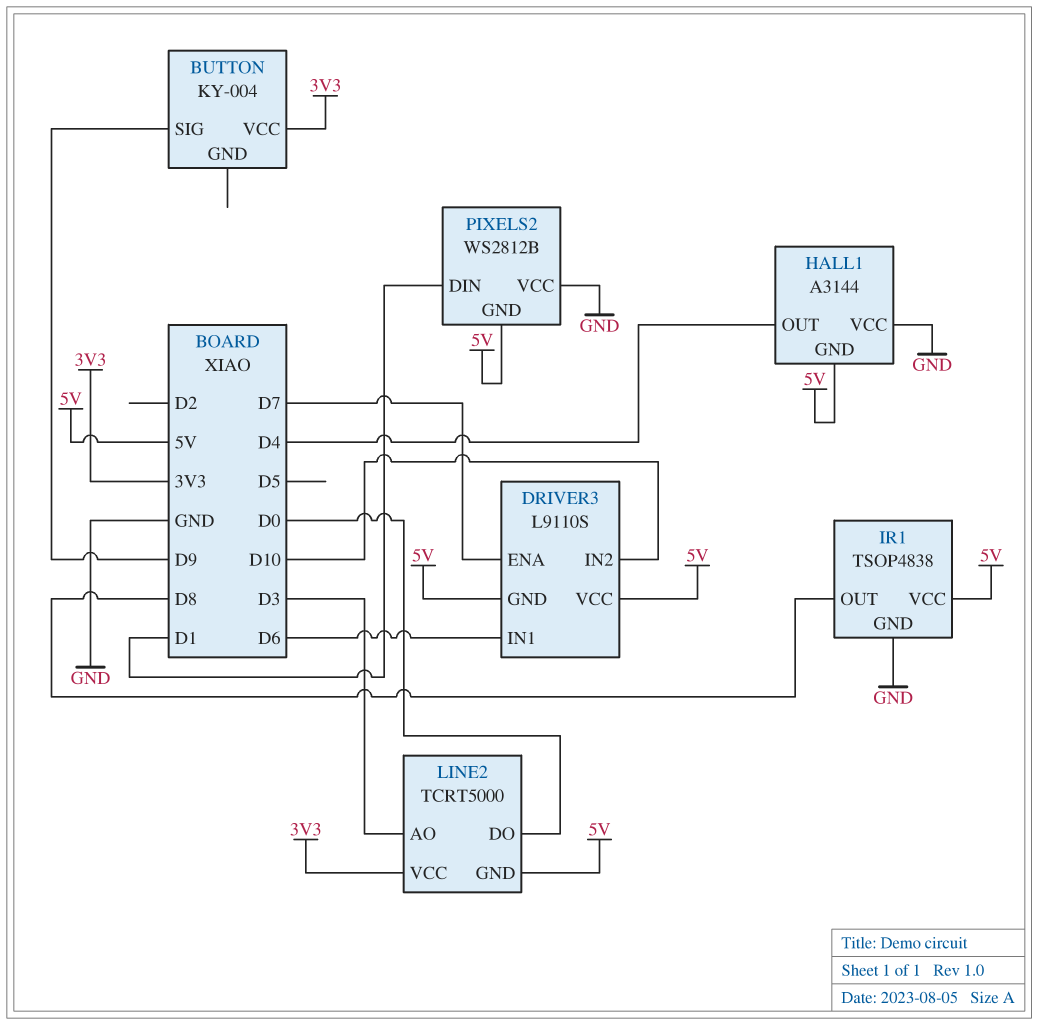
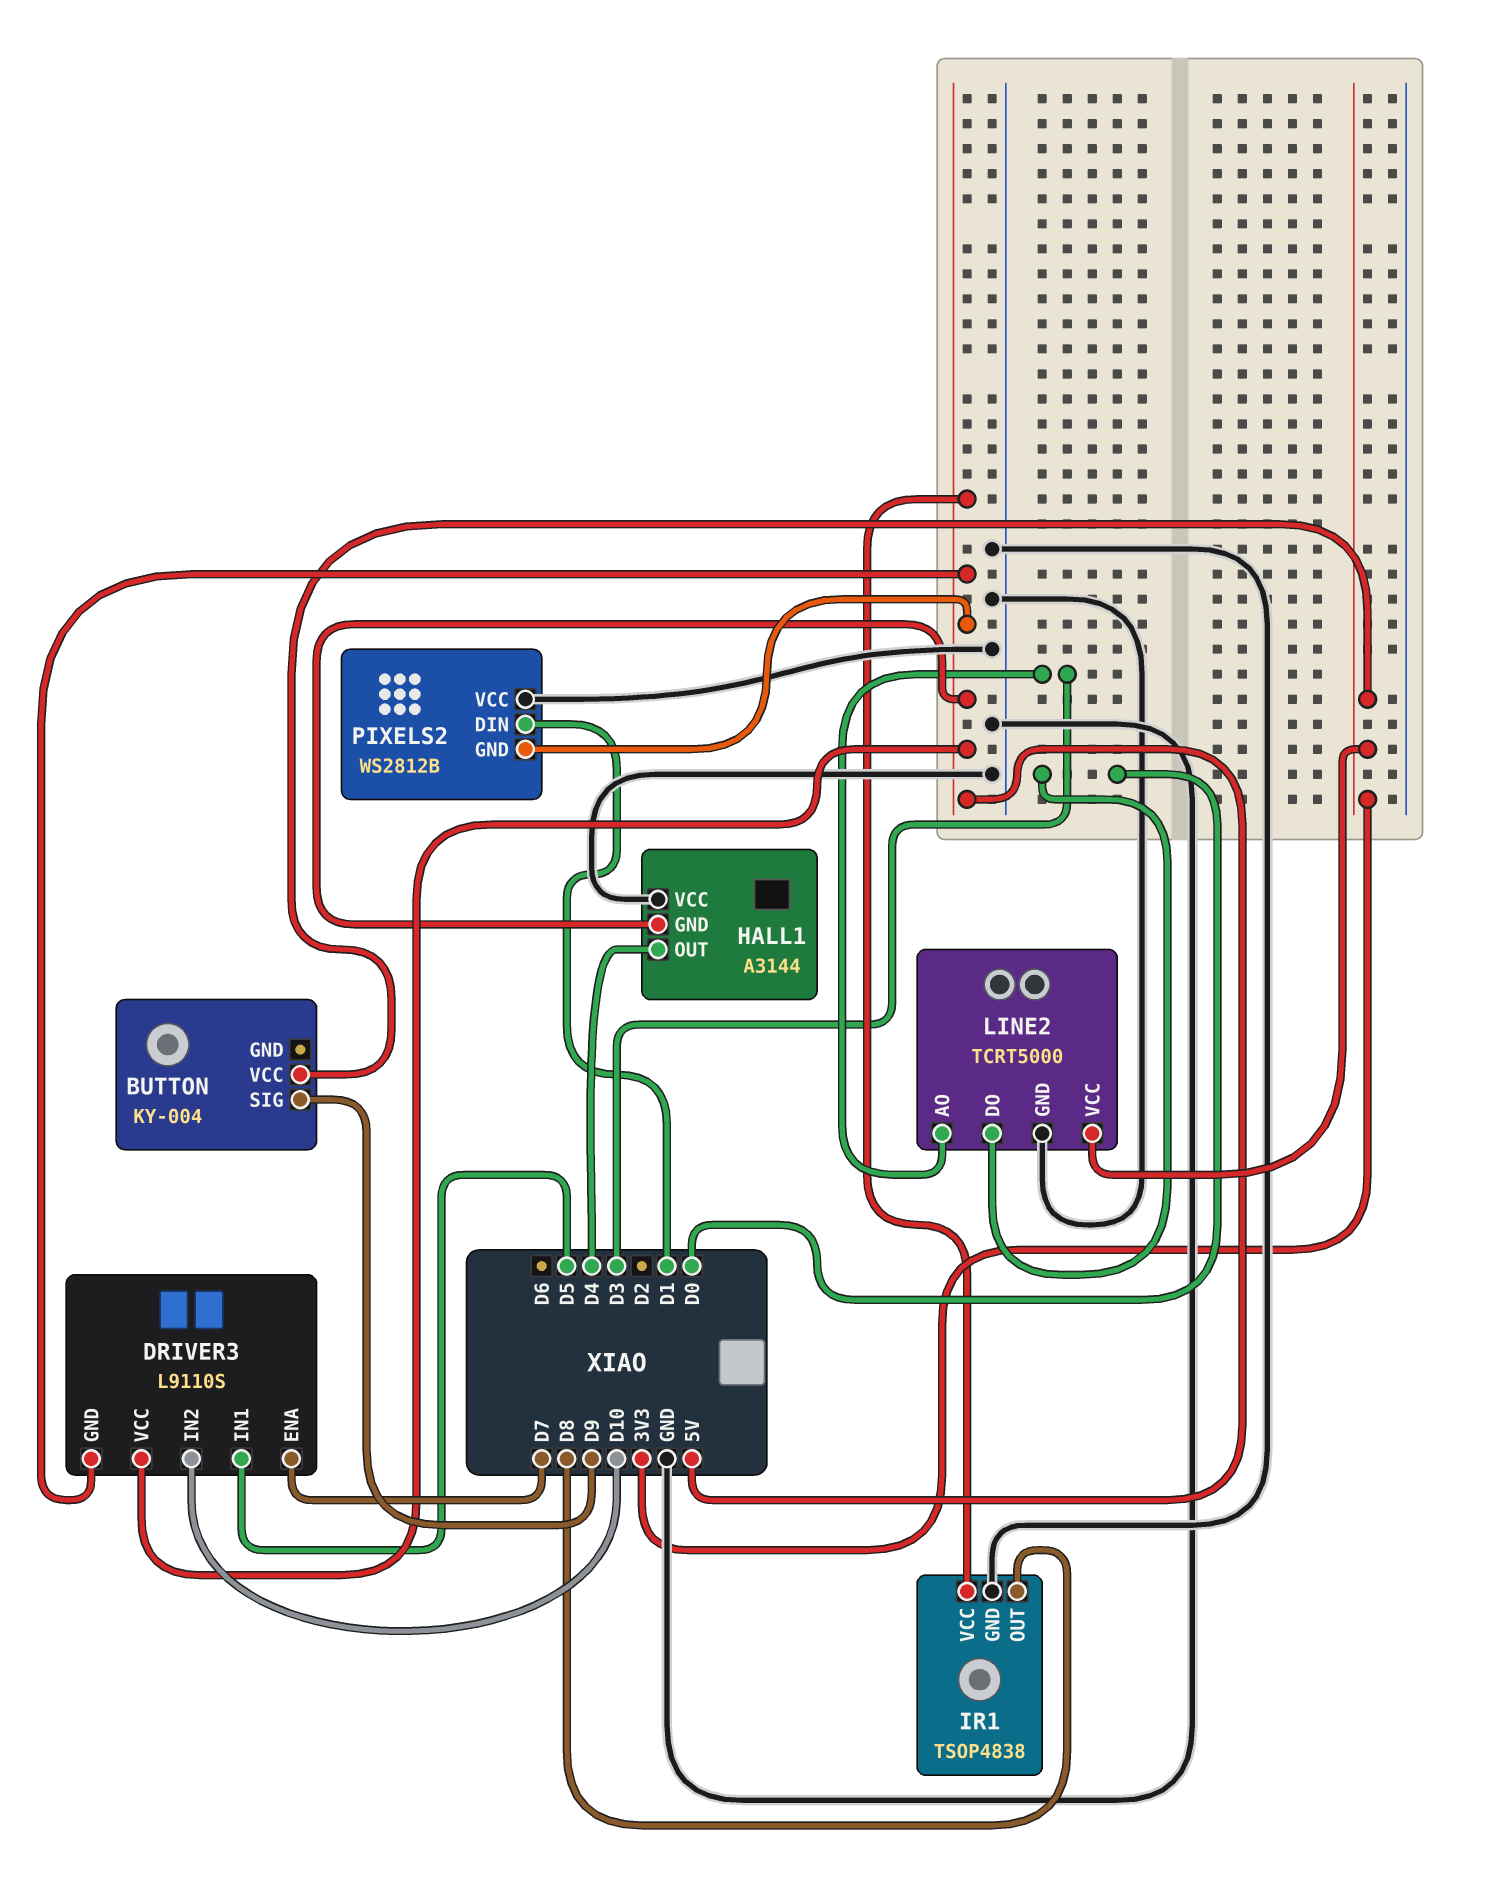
DRIVER3 pin IN1: D6 -> D5
LINE2 pin GND: 5V -> GND

